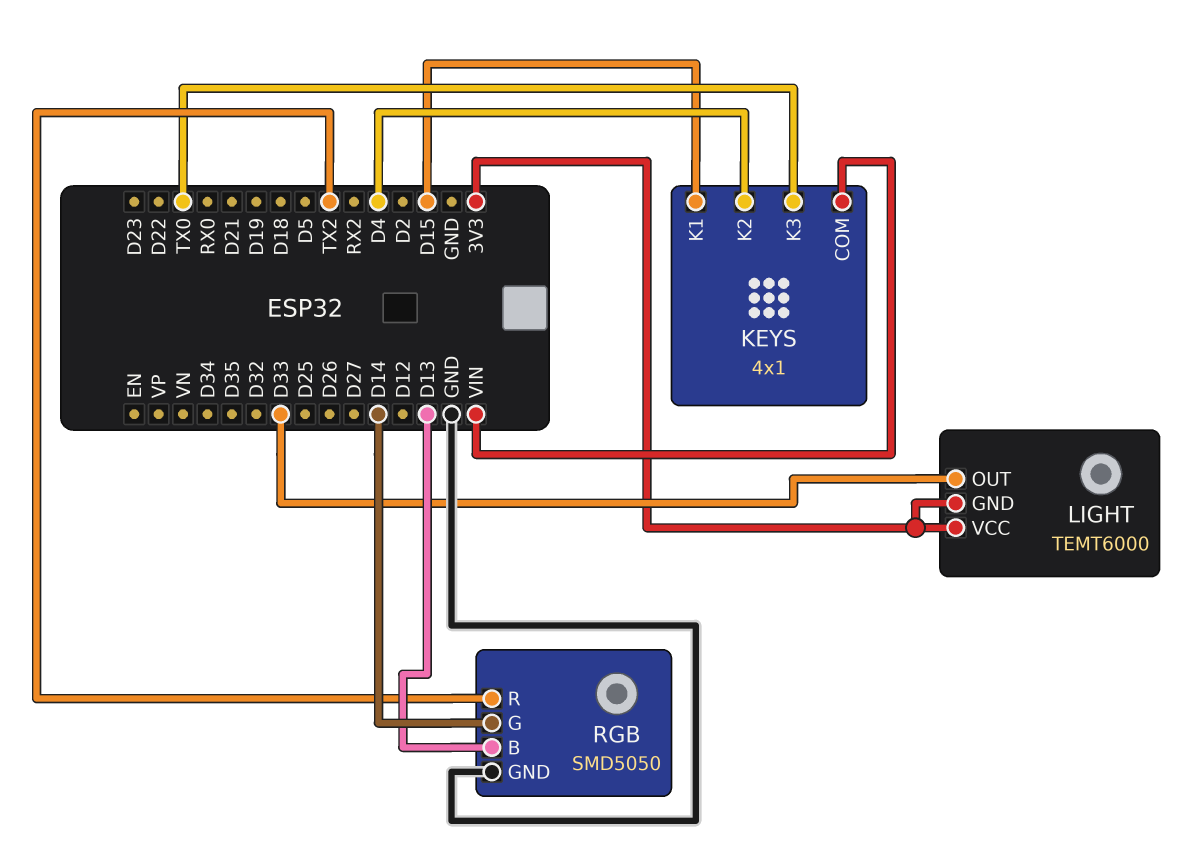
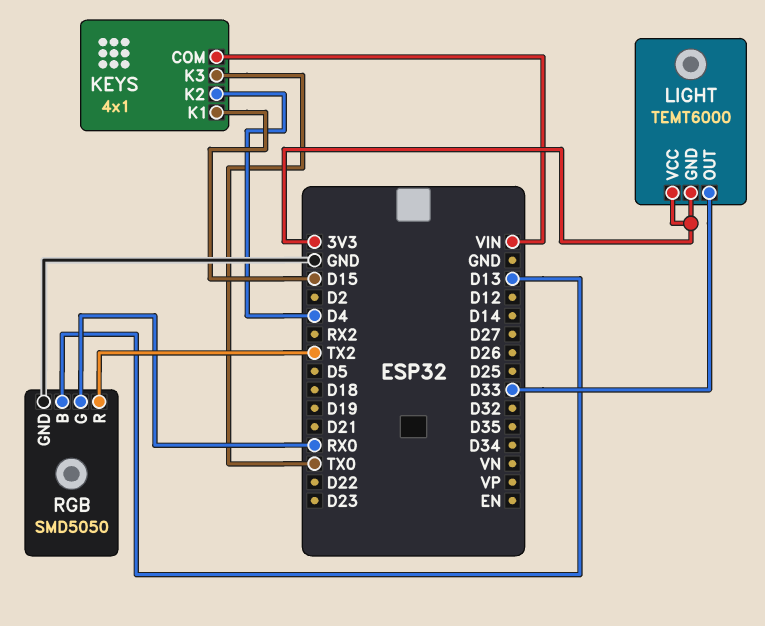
RGB pin G: D14 -> RX0

